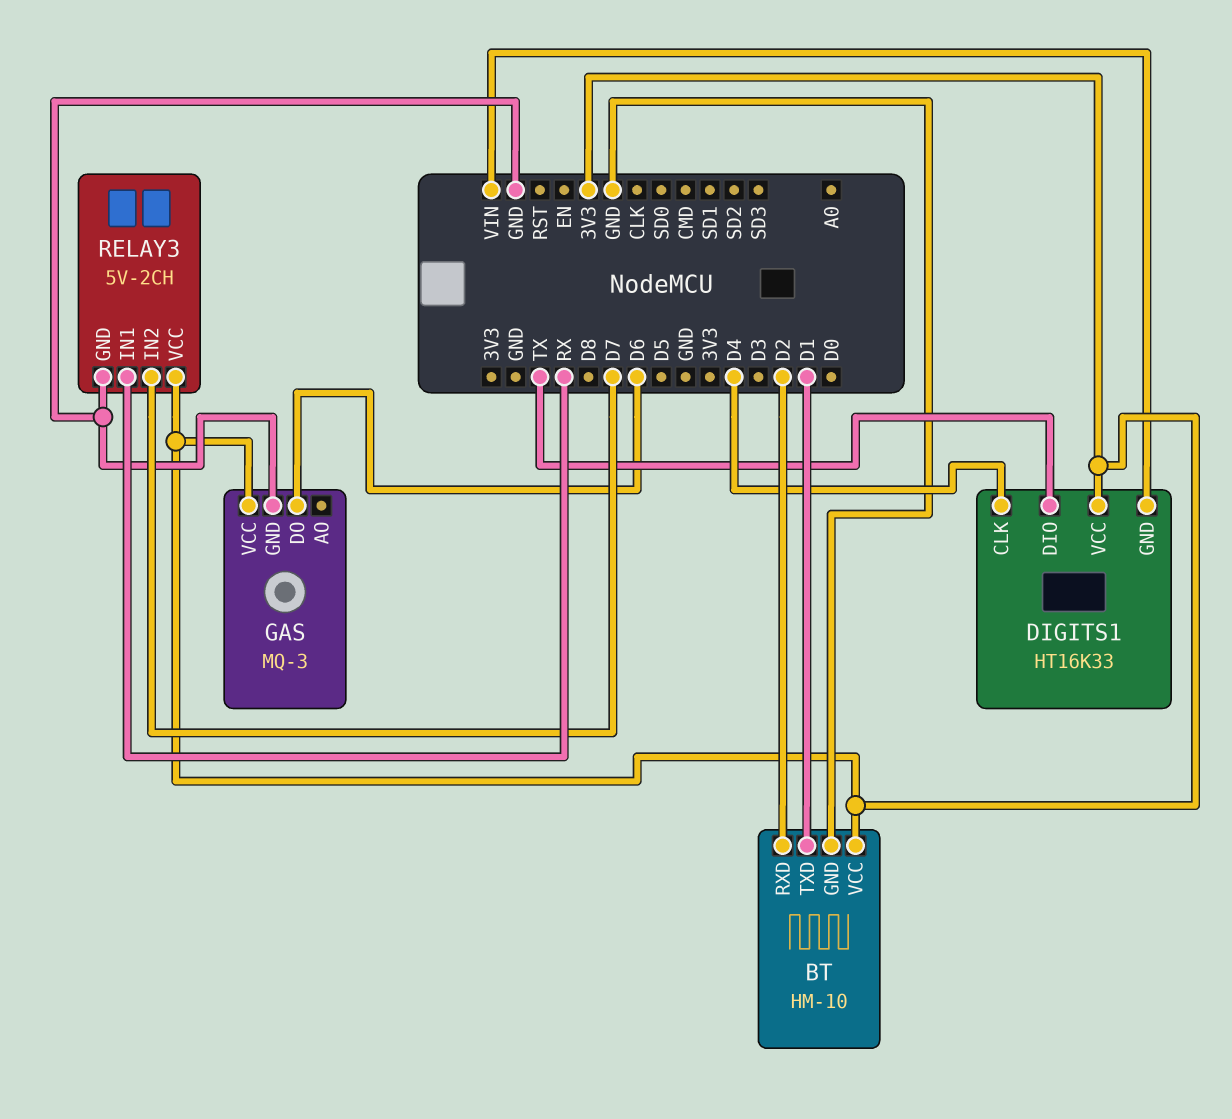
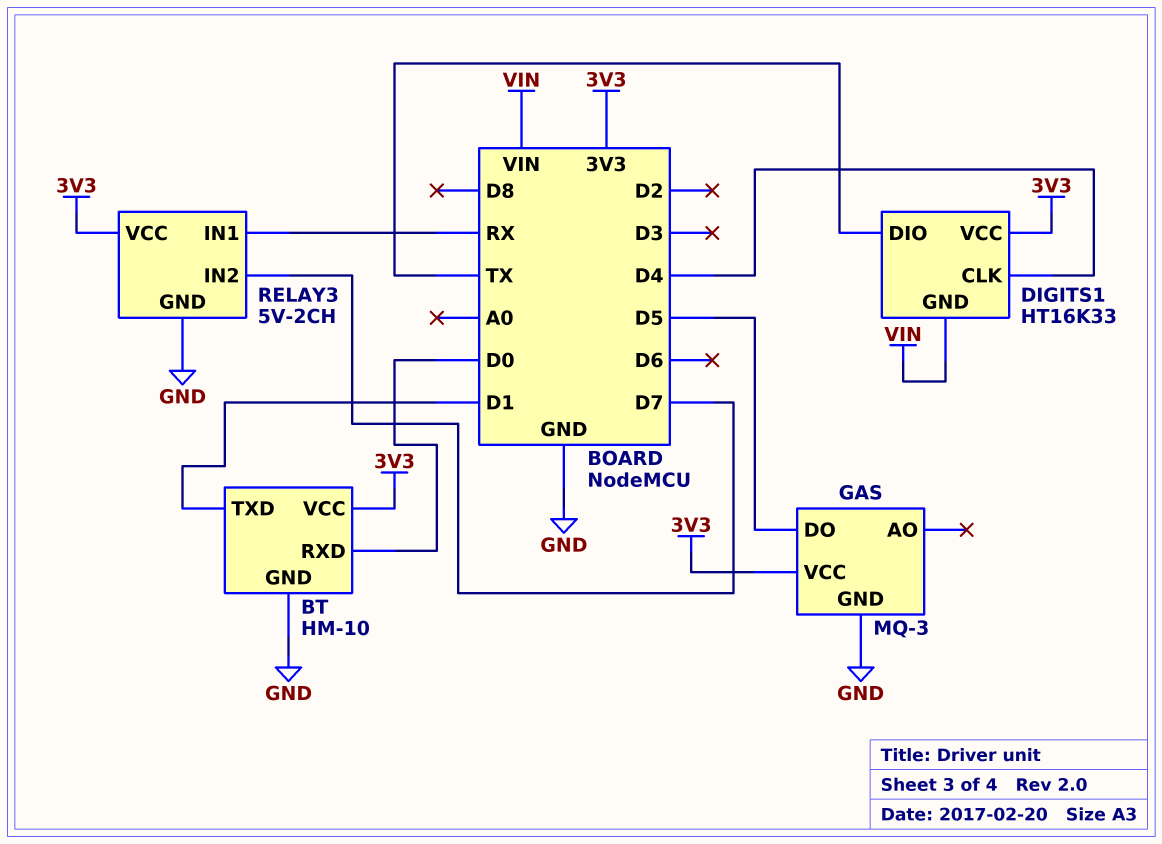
BT pin RXD: D2 -> D0
GAS pin DO: D6 -> D5

